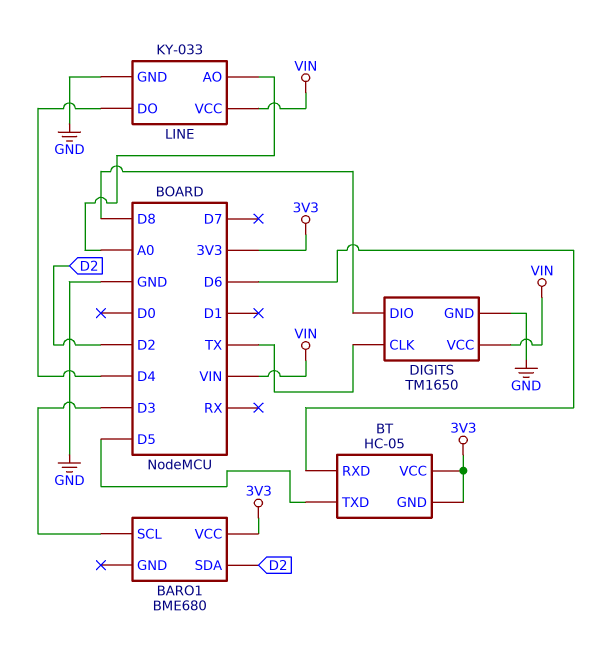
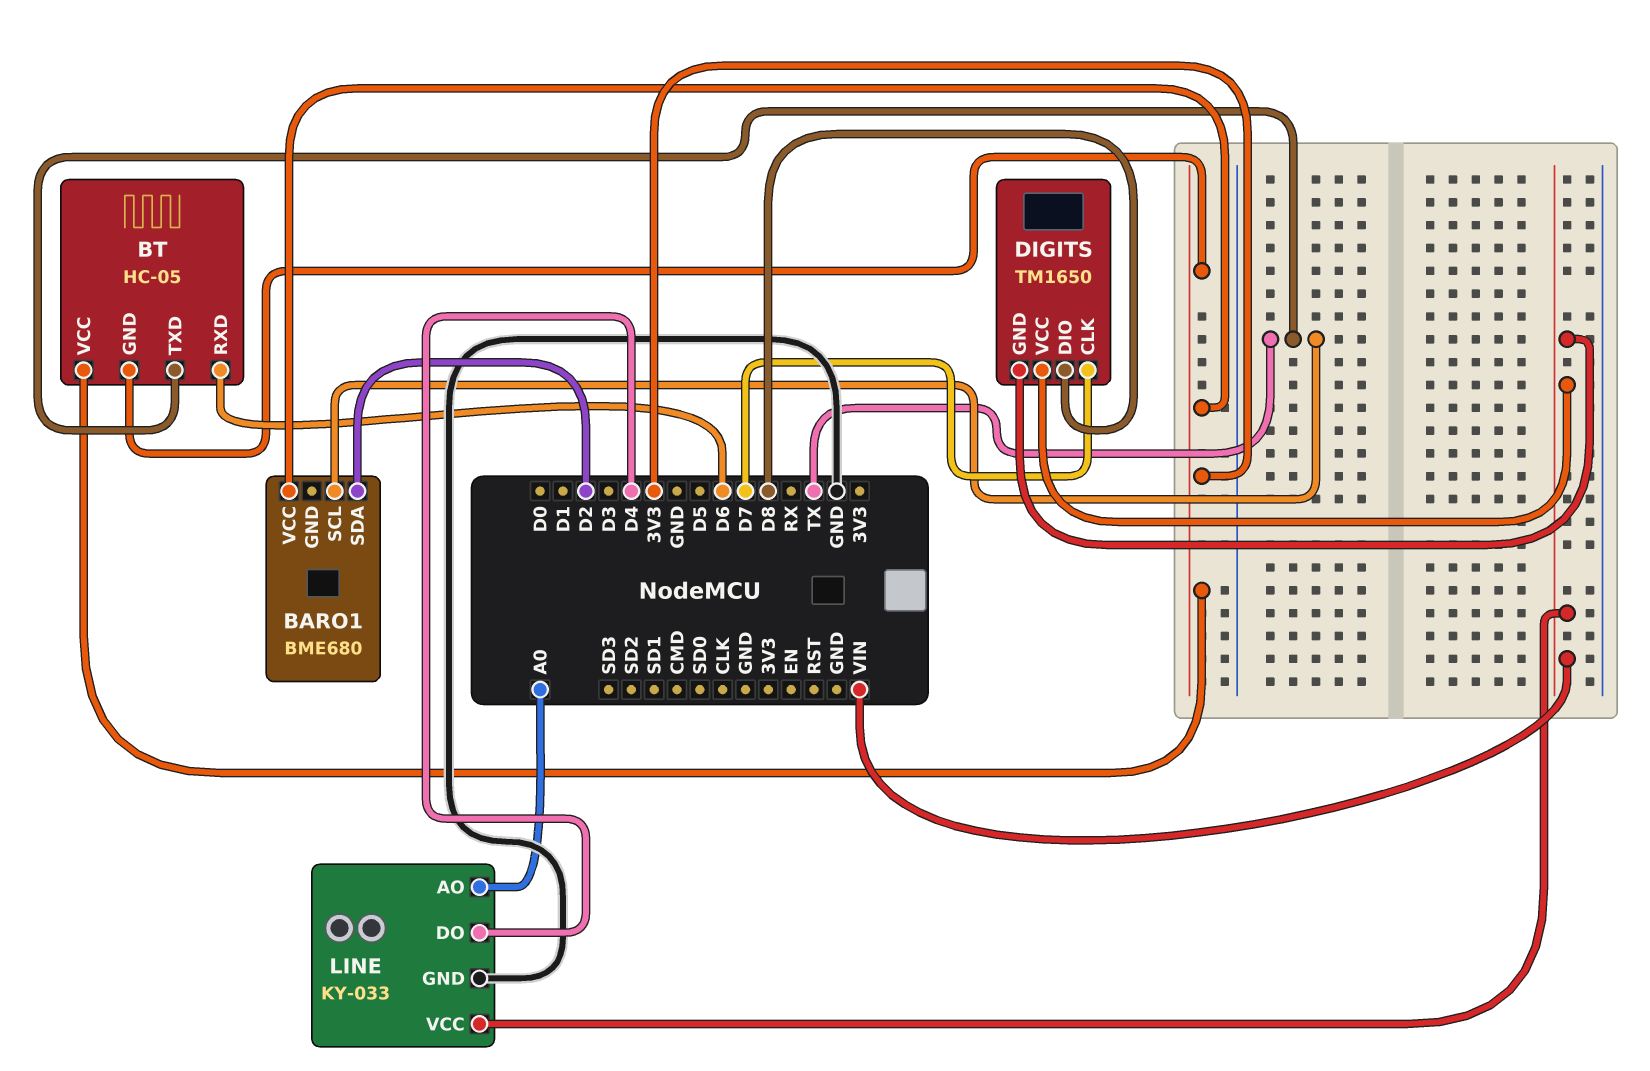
BARO1 pin SCL: D3 -> TX
BT pin TXD: D5 -> TX
DIGITS pin CLK: TX -> D7
DIGITS pin GND: GND -> VIN

